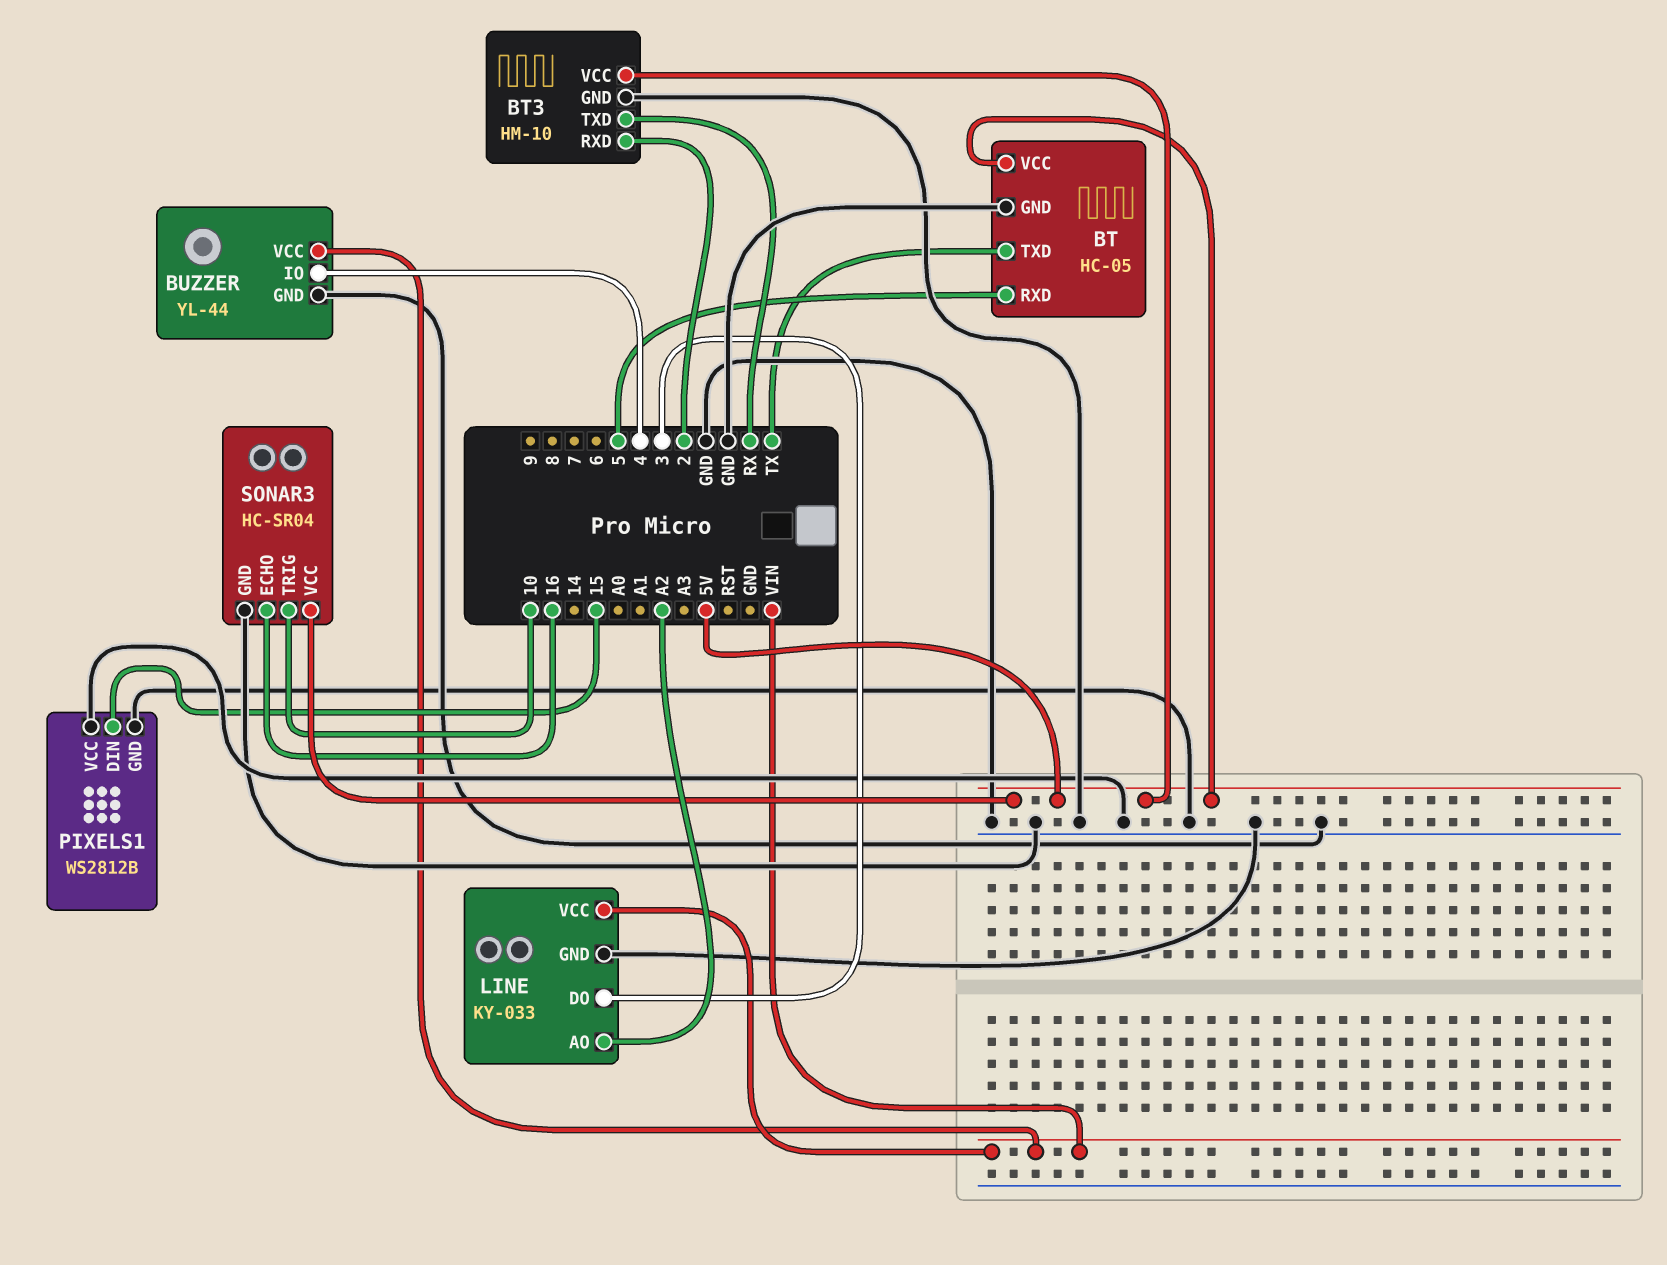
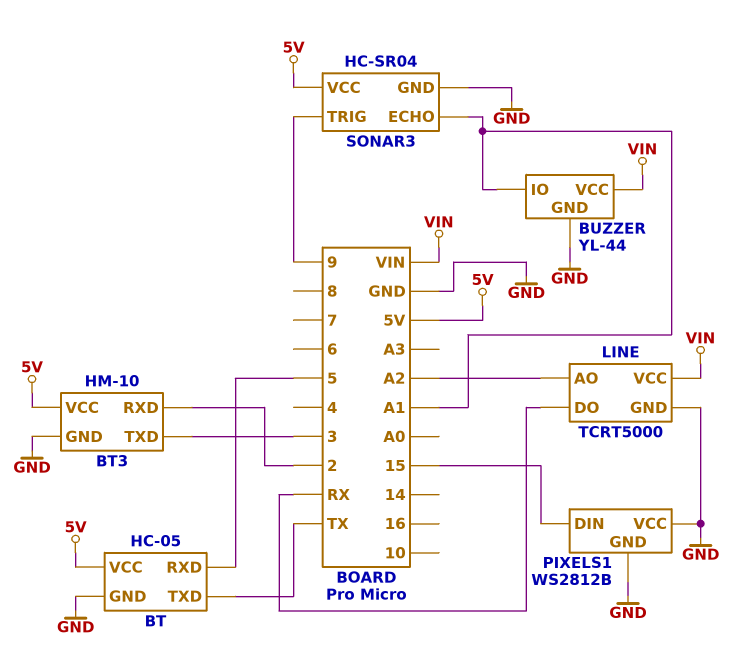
BT3 pin TXD: RX -> 3
BUZZER pin IO: 4 -> A1
LINE: KY-033 -> TCRT5000
LINE pin DO: 3 -> RX
SONAR3 pin ECHO: 16 -> A1
SONAR3 pin TRIG: 10 -> 9

